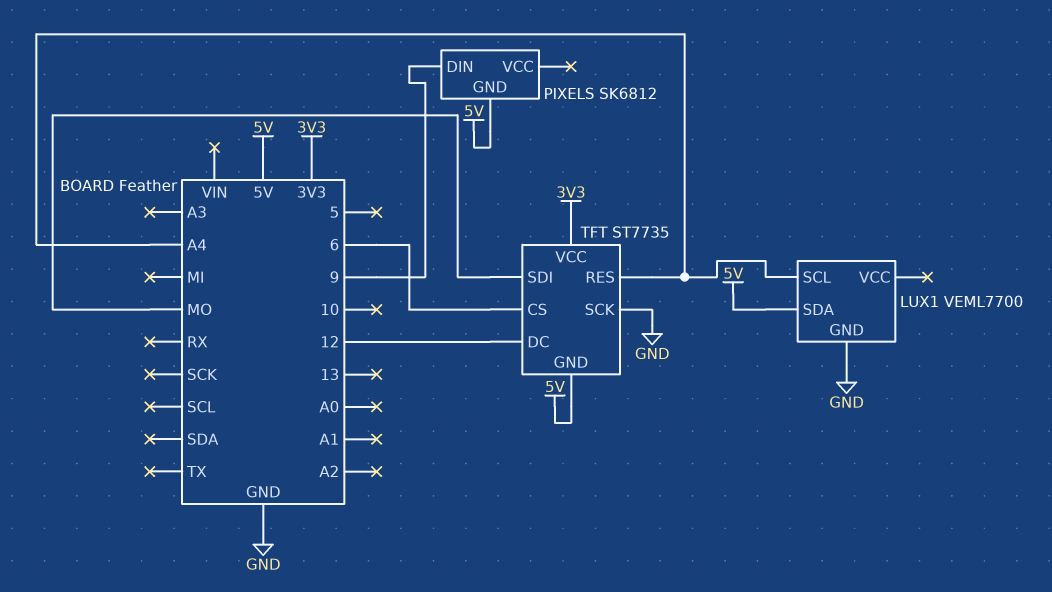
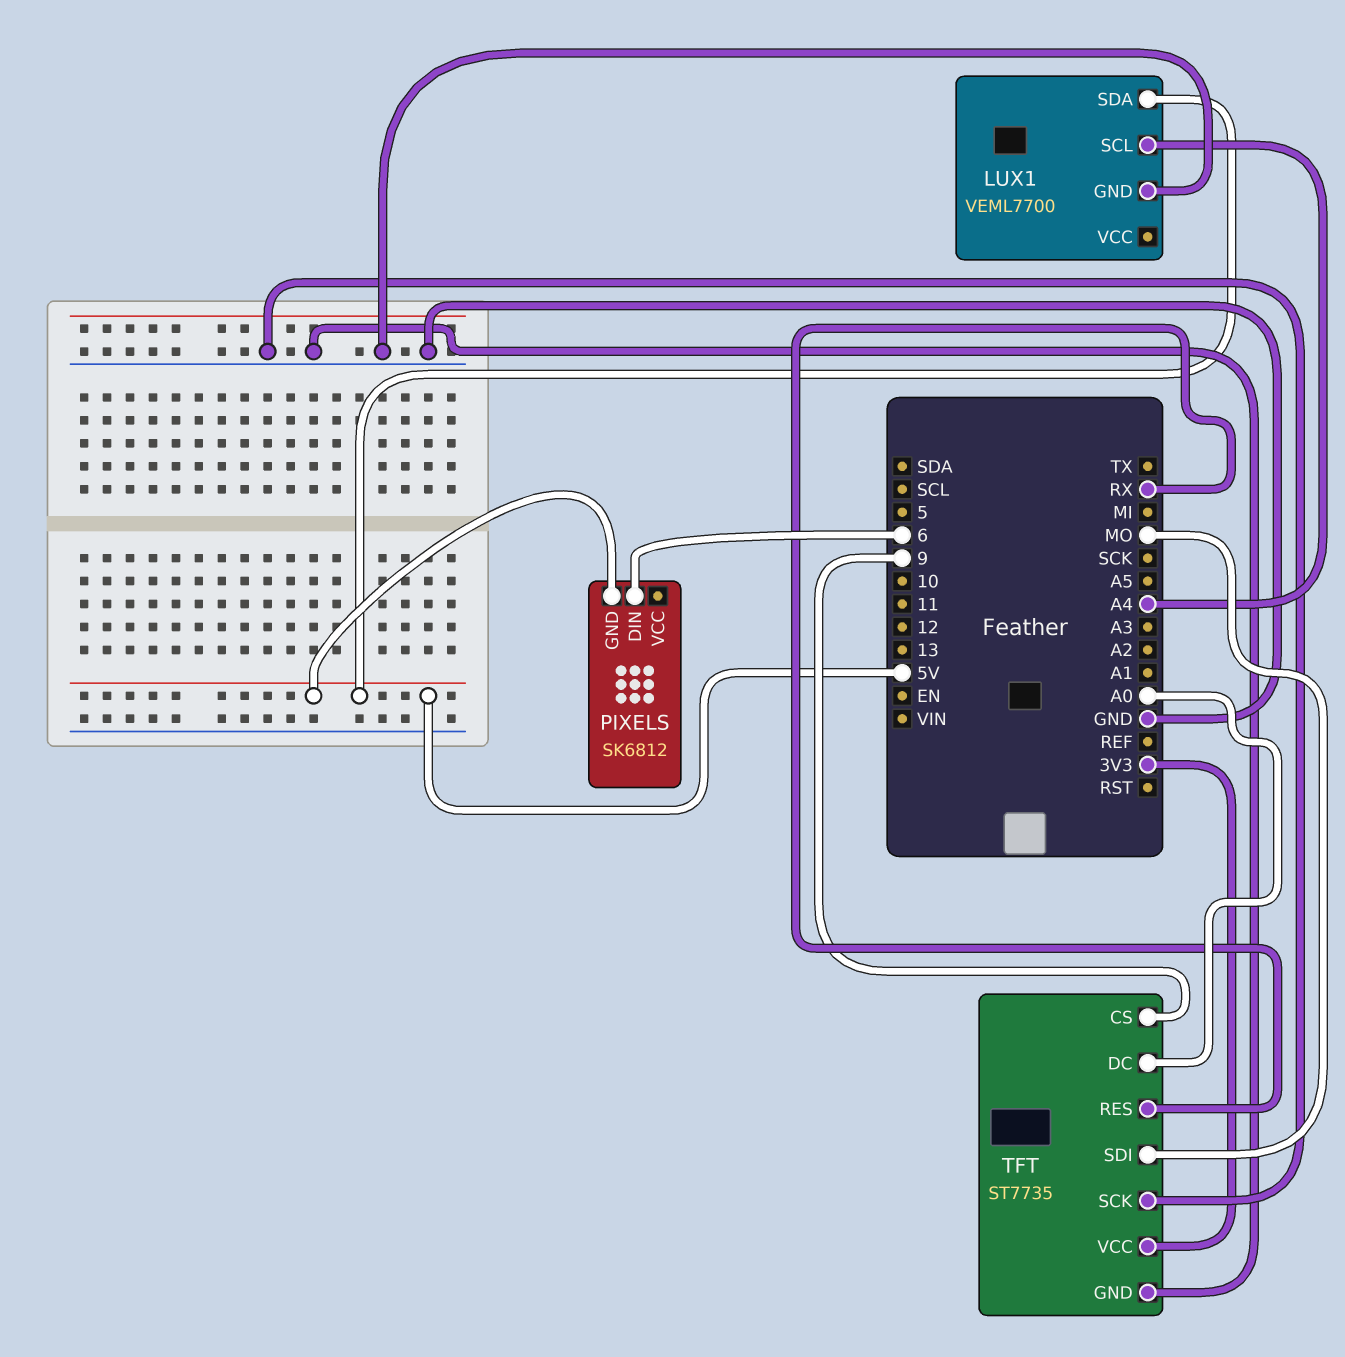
PIXELS pin DIN: 9 -> 6
TFT pin CS: 6 -> 9
TFT pin DC: 12 -> A0
TFT pin GND: 5V -> GND
TFT pin RES: A4 -> RX

